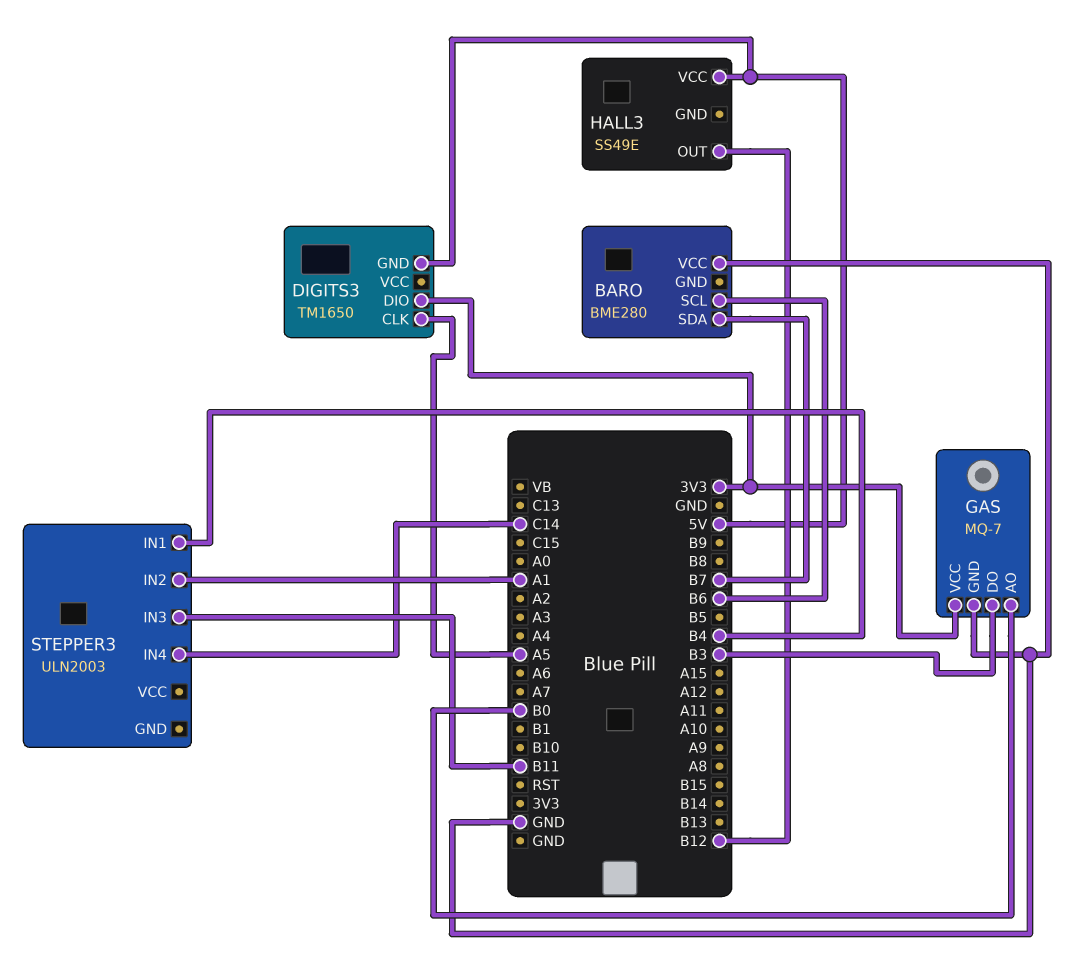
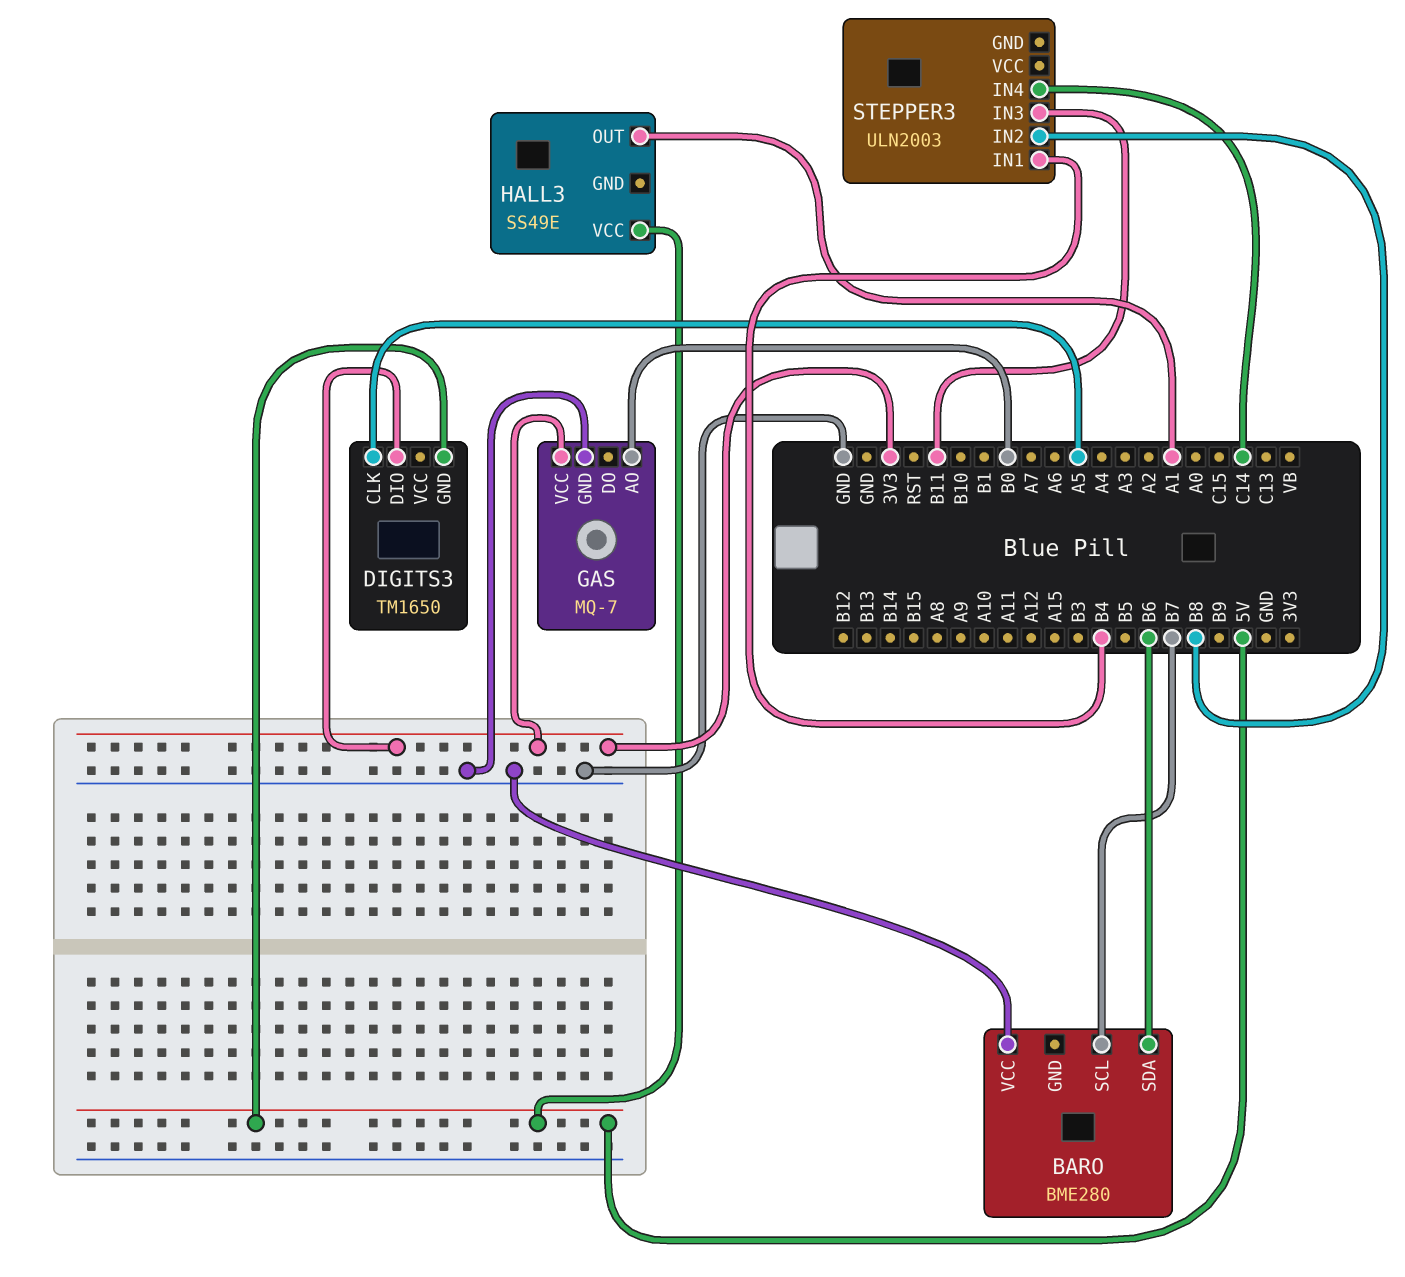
BARO pin SCL: B6 -> B7
BARO pin SDA: B7 -> B6
GAS pin DO: B3 -> none
HALL3 pin OUT: B12 -> A1
STEPPER3 pin IN2: A1 -> B8

